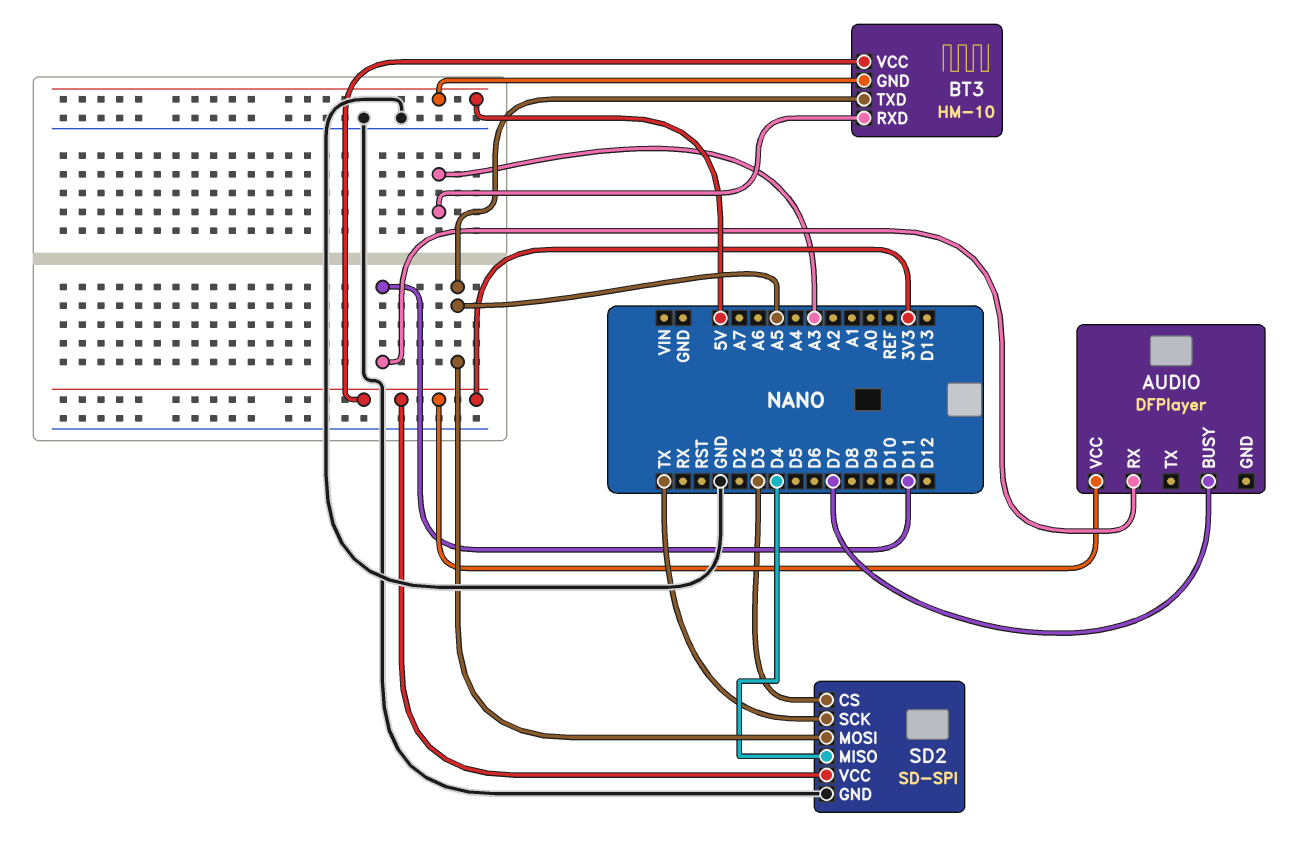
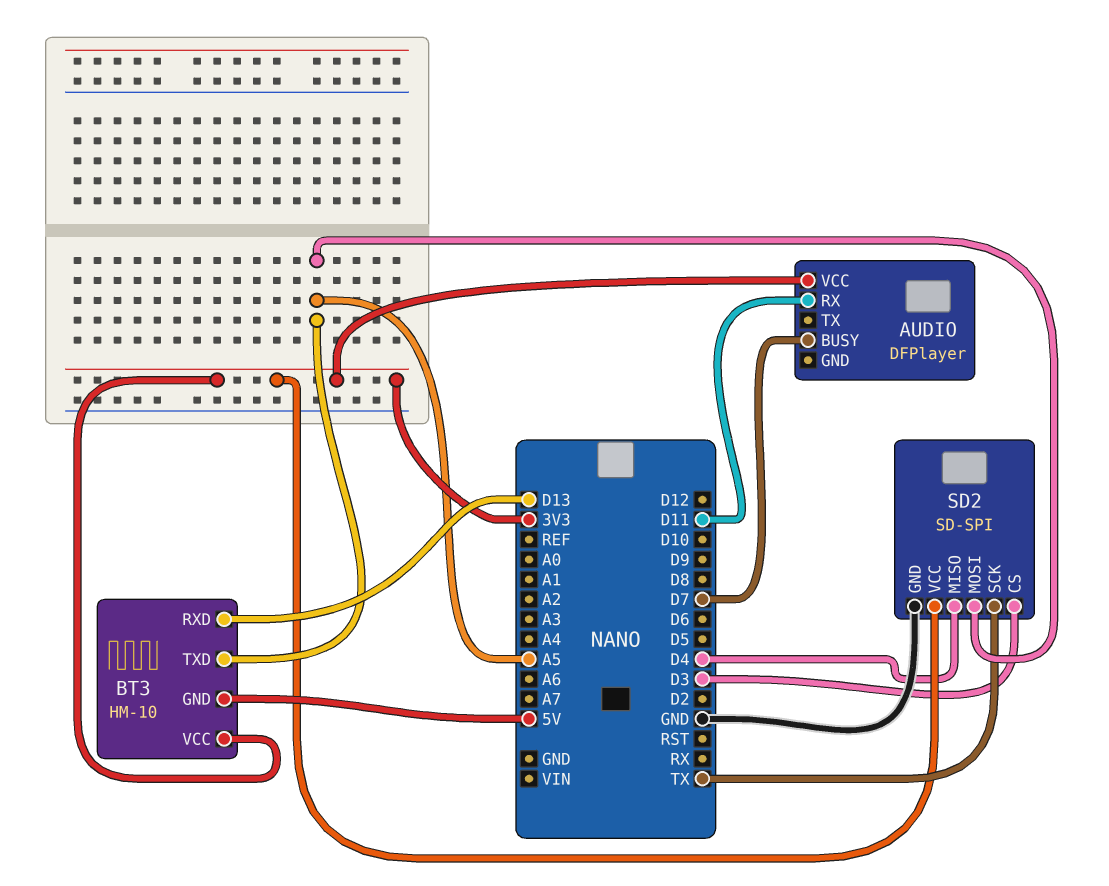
BT3 pin RXD: A3 -> D13

